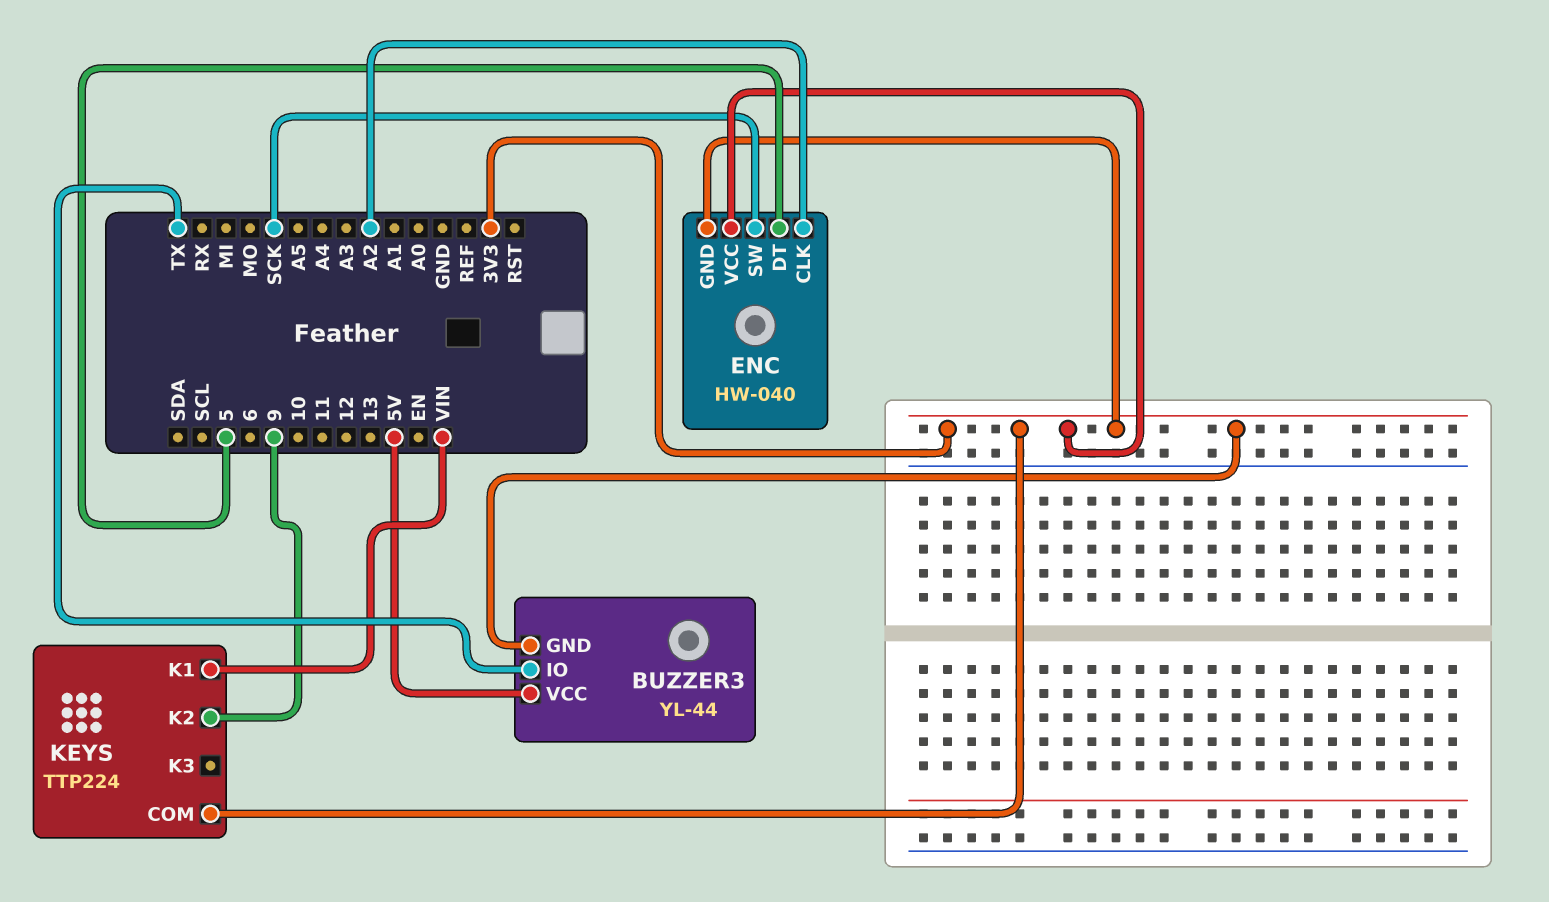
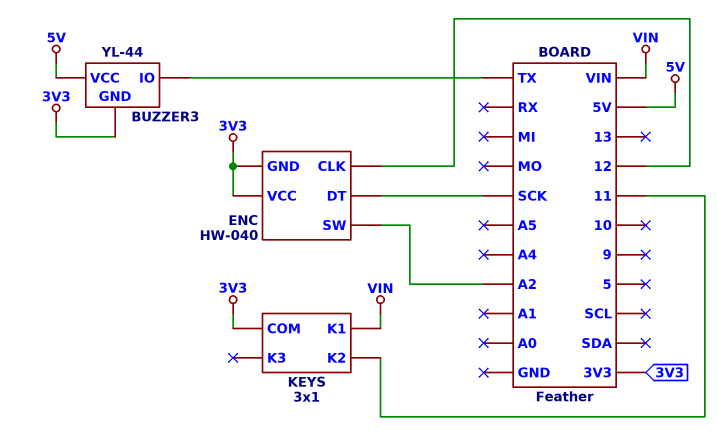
ENC pin CLK: A2 -> 12
ENC pin DT: 5 -> SCK
ENC pin SW: SCK -> A2
KEYS: TTP224 -> 3x1
KEYS pin K2: 9 -> 11

